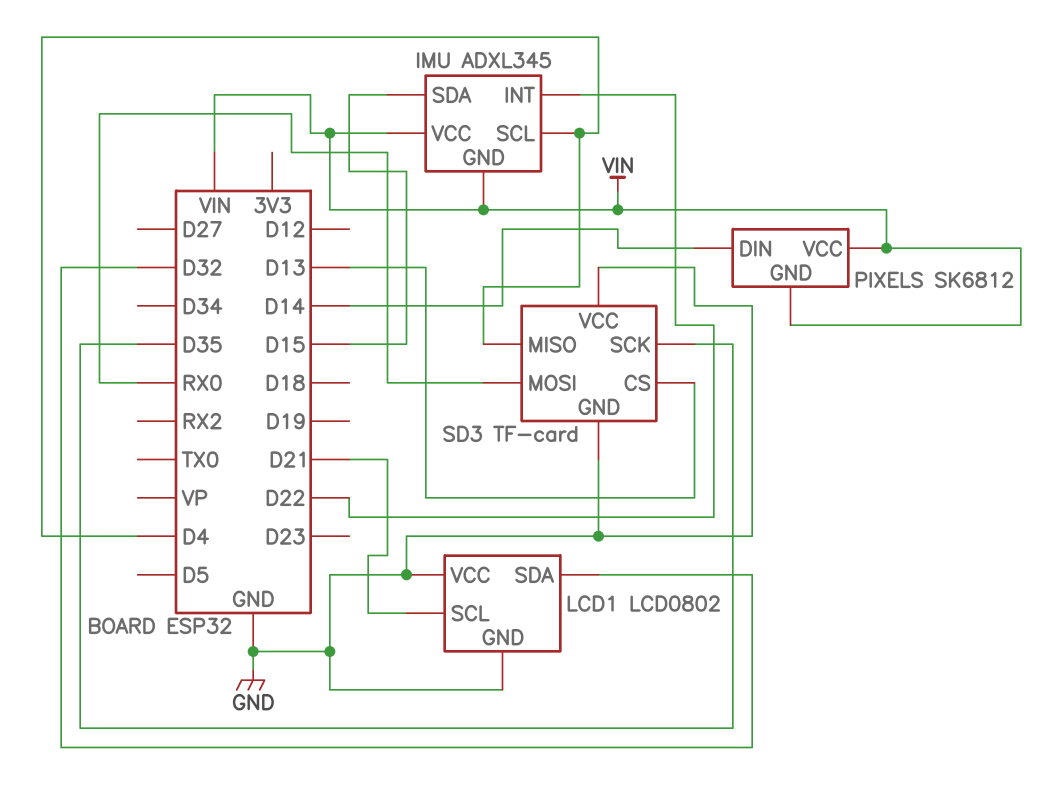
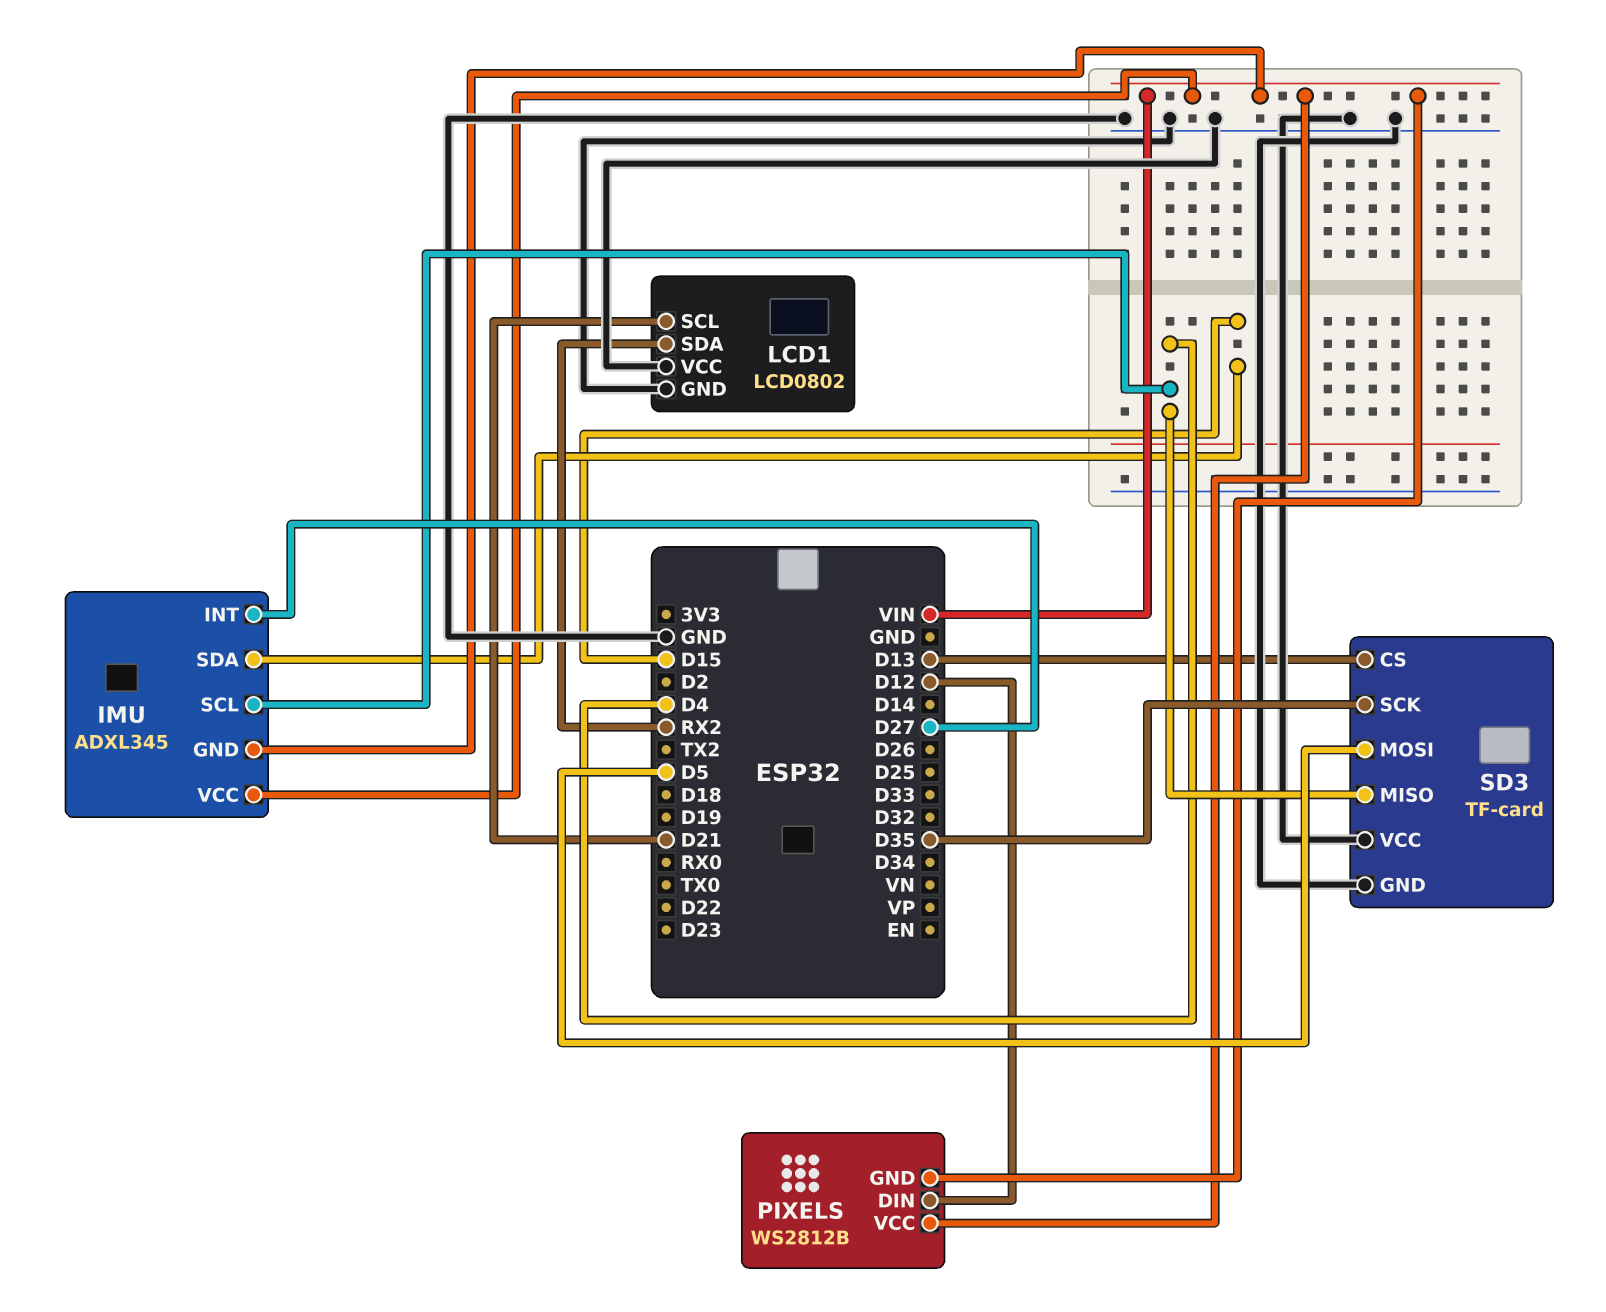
IMU pin INT: D22 -> D27
LCD1 pin SDA: D32 -> RX2
PIXELS: SK6812 -> WS2812B
PIXELS pin DIN: D14 -> D12
SD3 pin MOSI: RX0 -> D5

